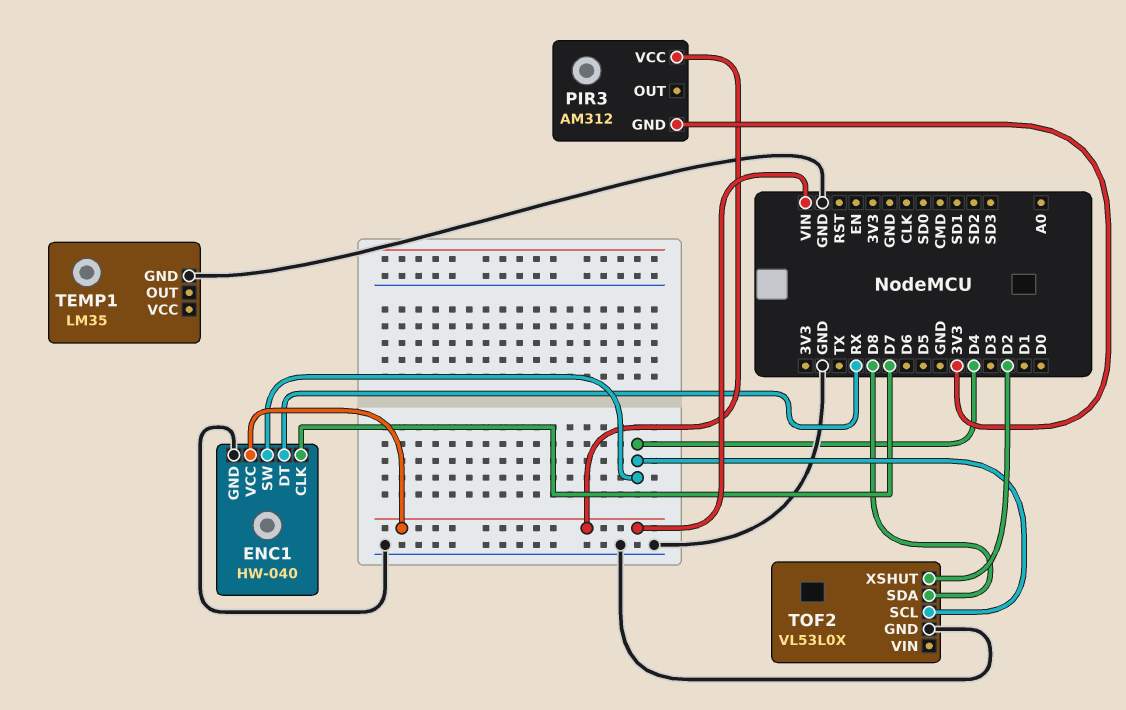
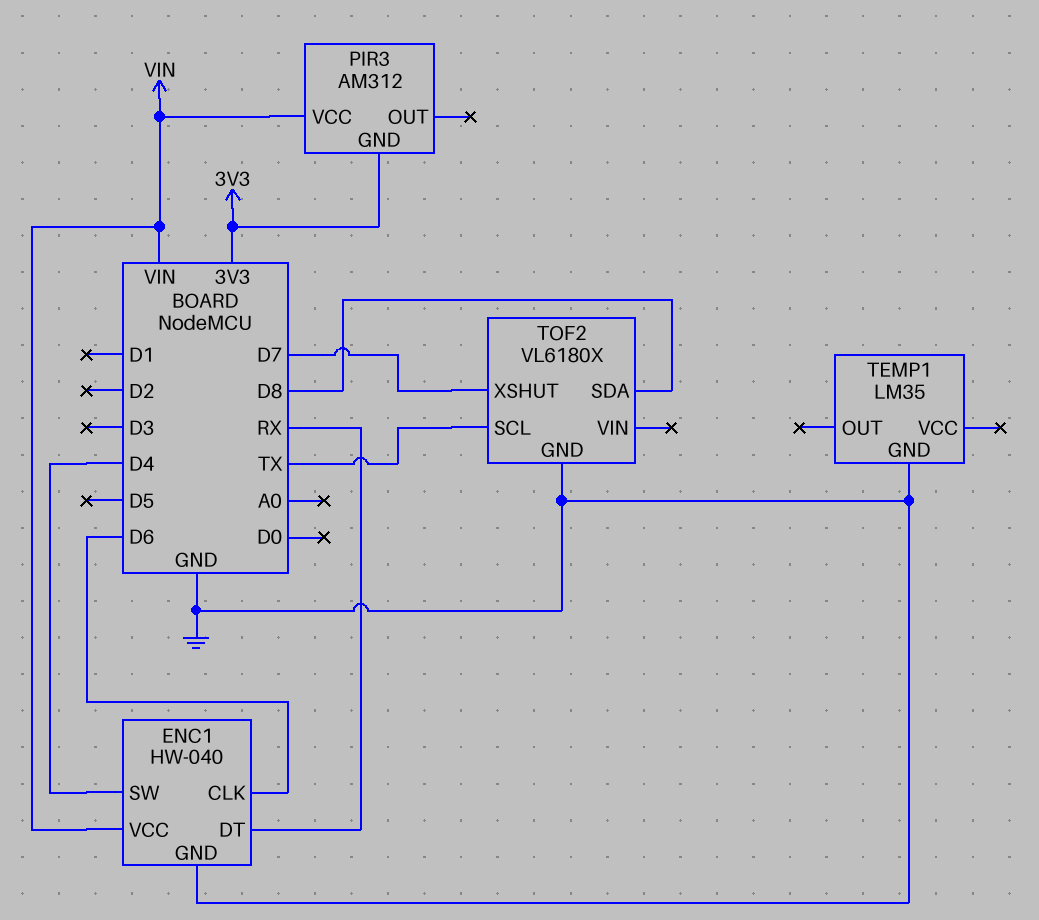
ENC1 pin CLK: D7 -> D6
TOF2: VL53L0X -> VL6180X
TOF2 pin SCL: D4 -> TX
TOF2 pin XSHUT: D2 -> D7

